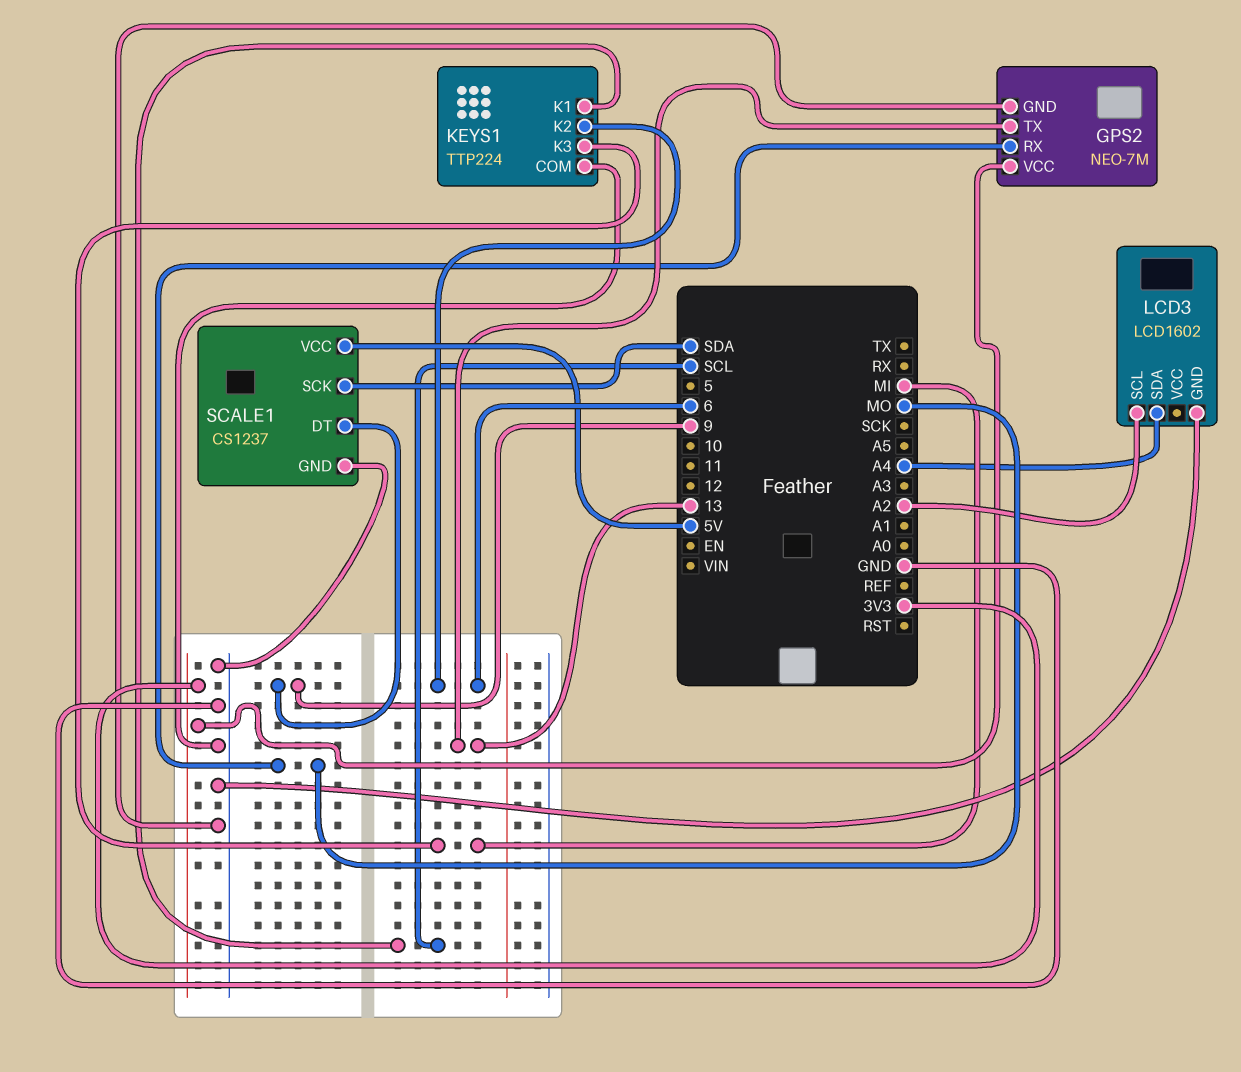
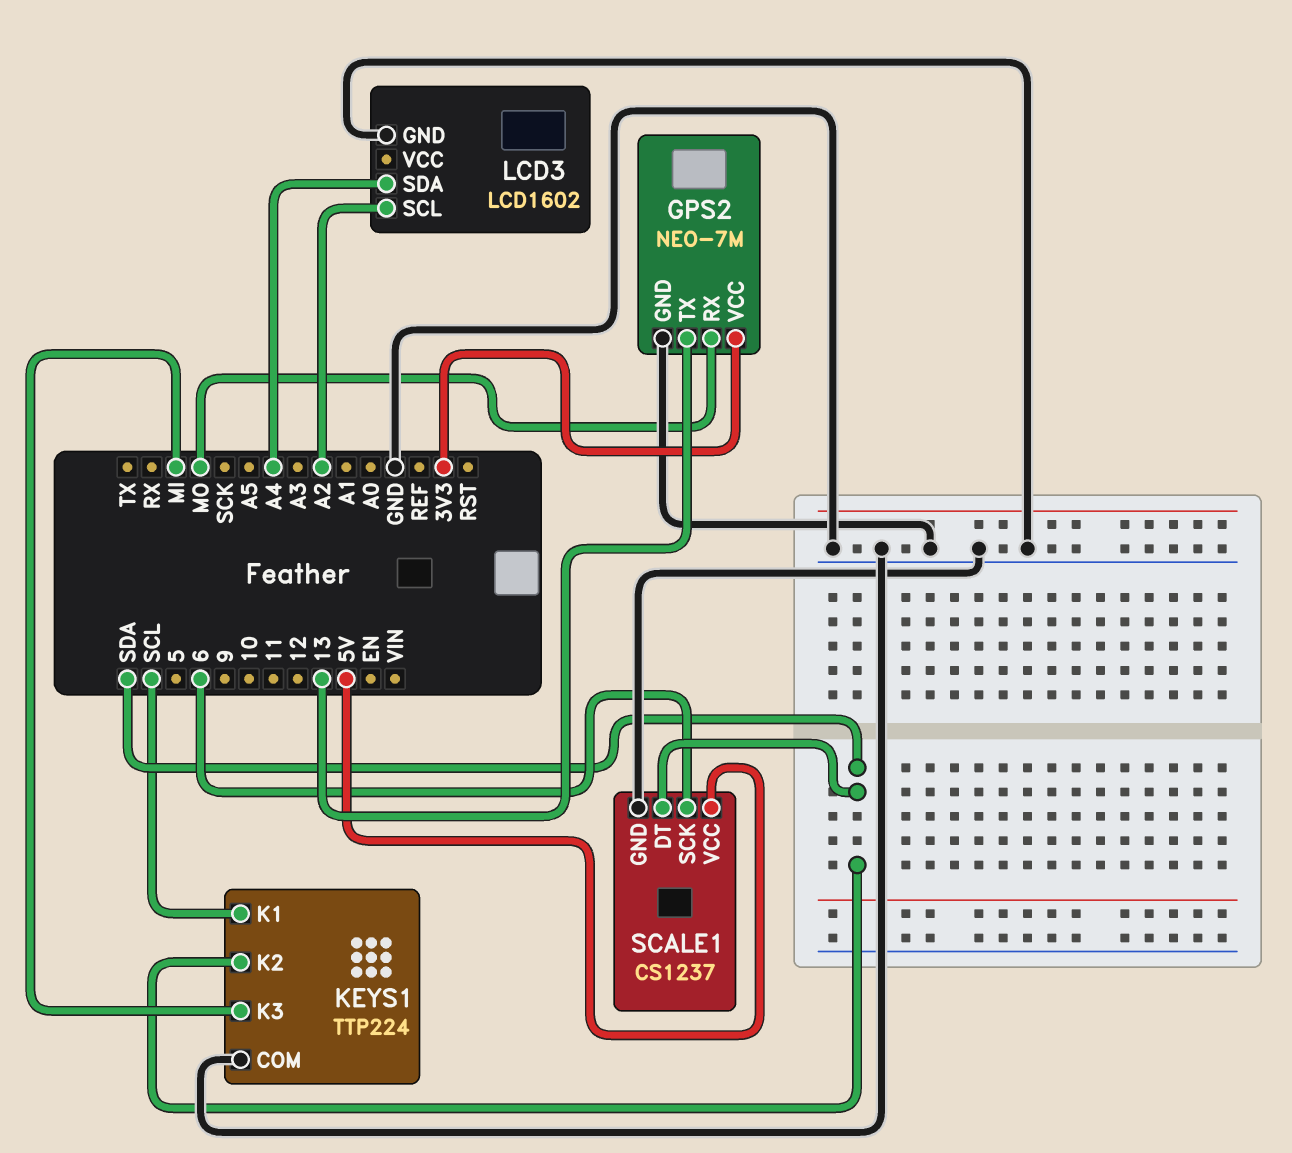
KEYS1 pin K2: 6 -> SDA
SCALE1 pin DT: 9 -> SDA
SCALE1 pin SCK: SDA -> 6

